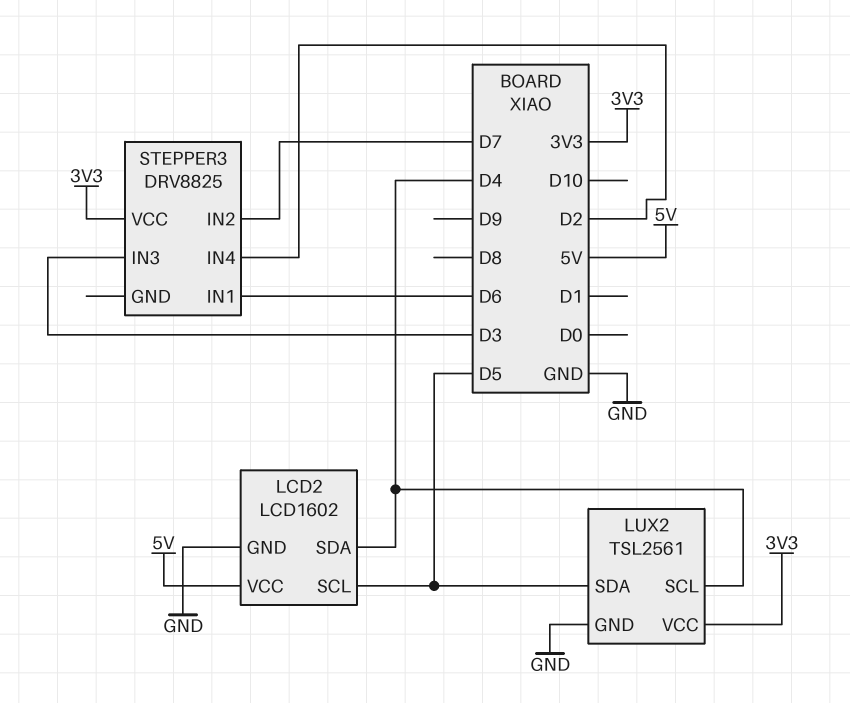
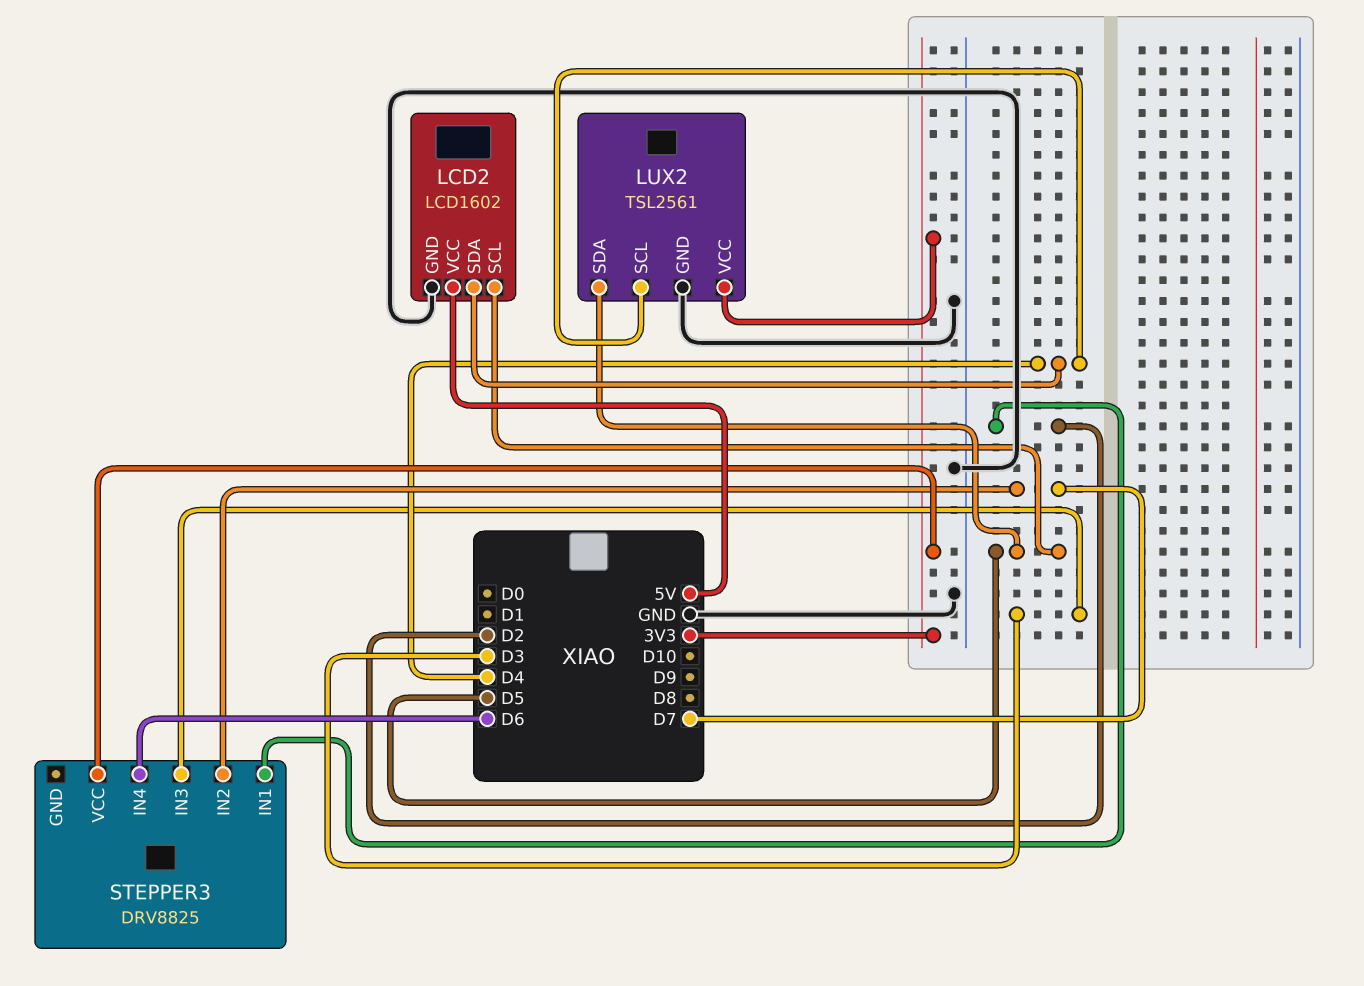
STEPPER3 pin IN1: D6 -> D2
STEPPER3 pin IN4: D2 -> D6

